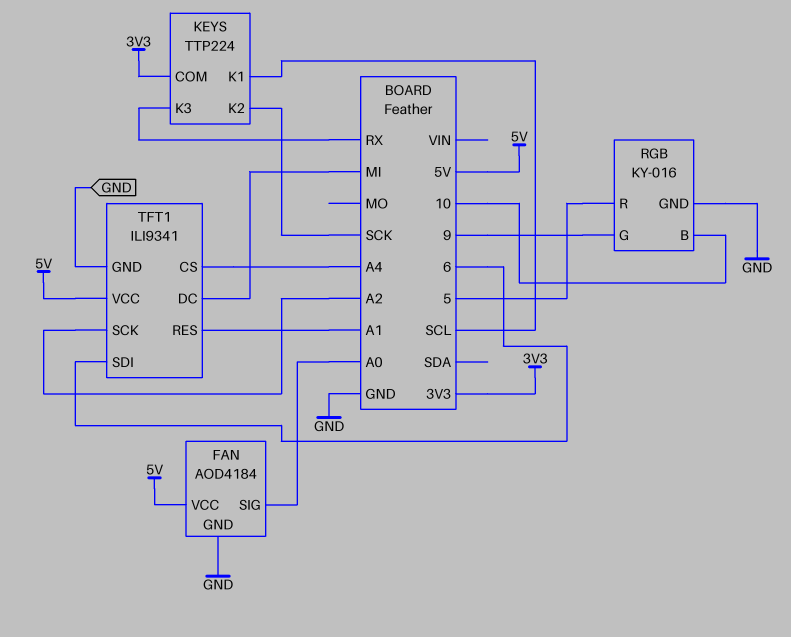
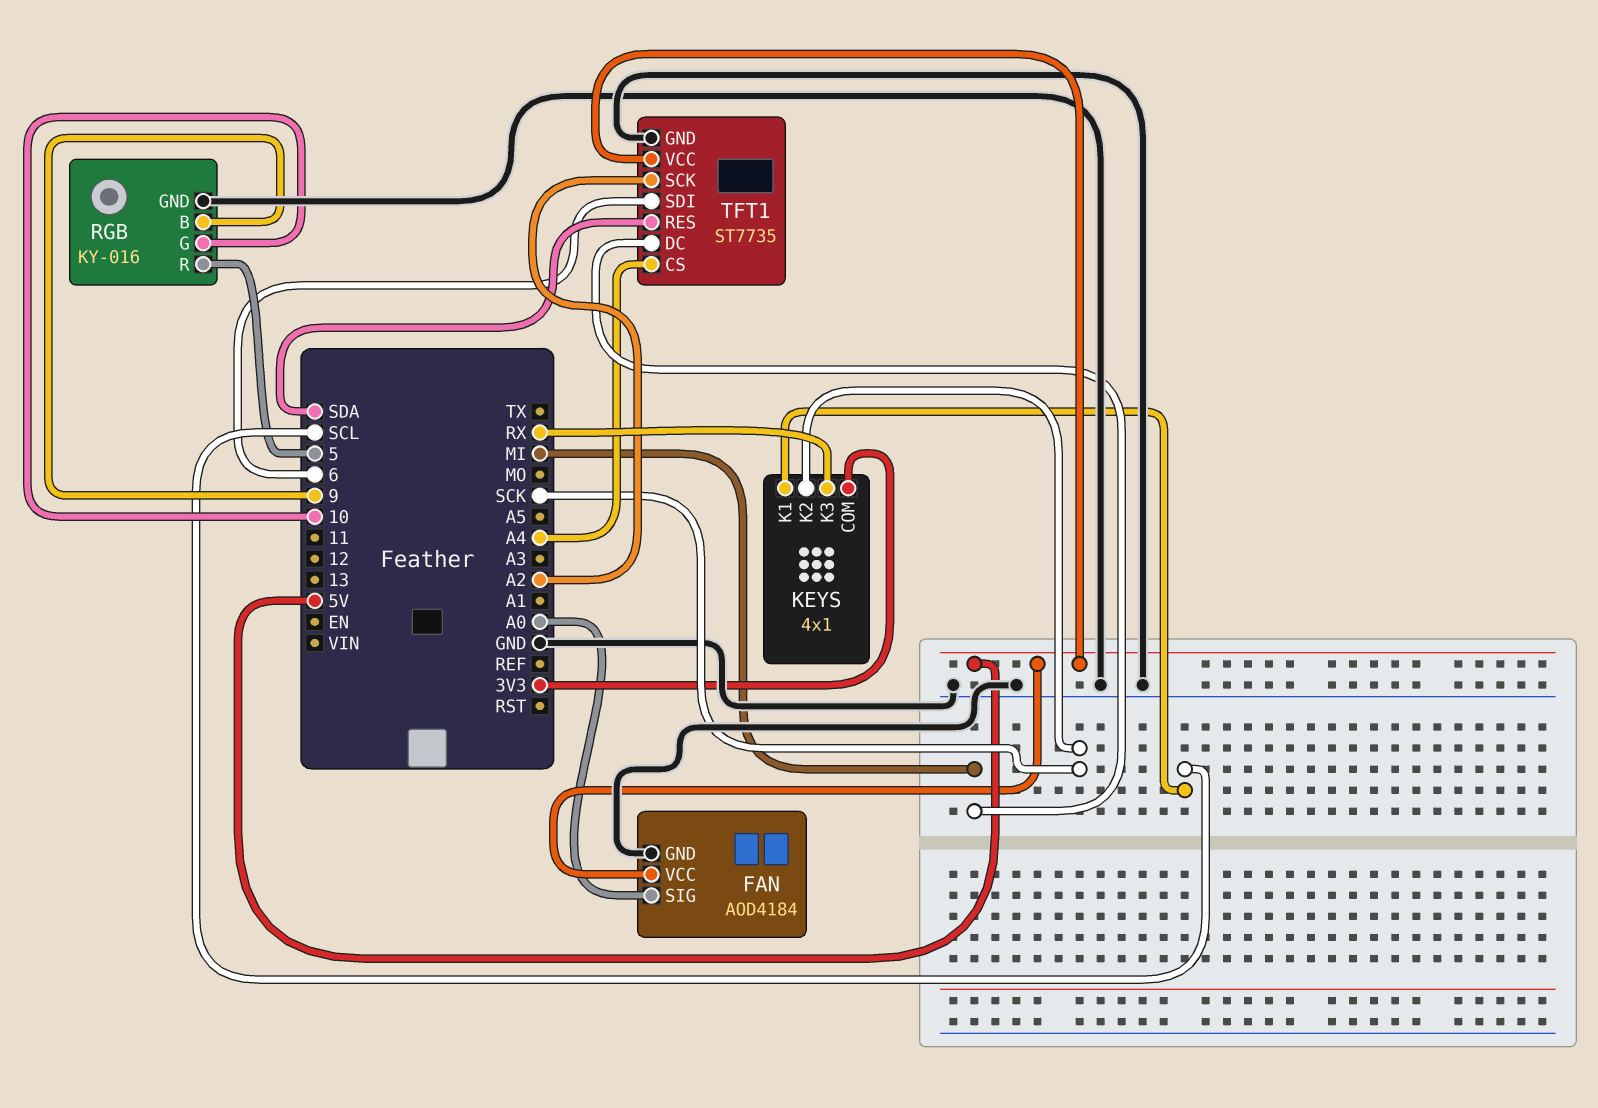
KEYS: TTP224 -> 4x1
RGB pin B: 10 -> 9
RGB pin G: 9 -> 10
TFT1: ILI9341 -> ST7735
TFT1 pin RES: A1 -> SDA

